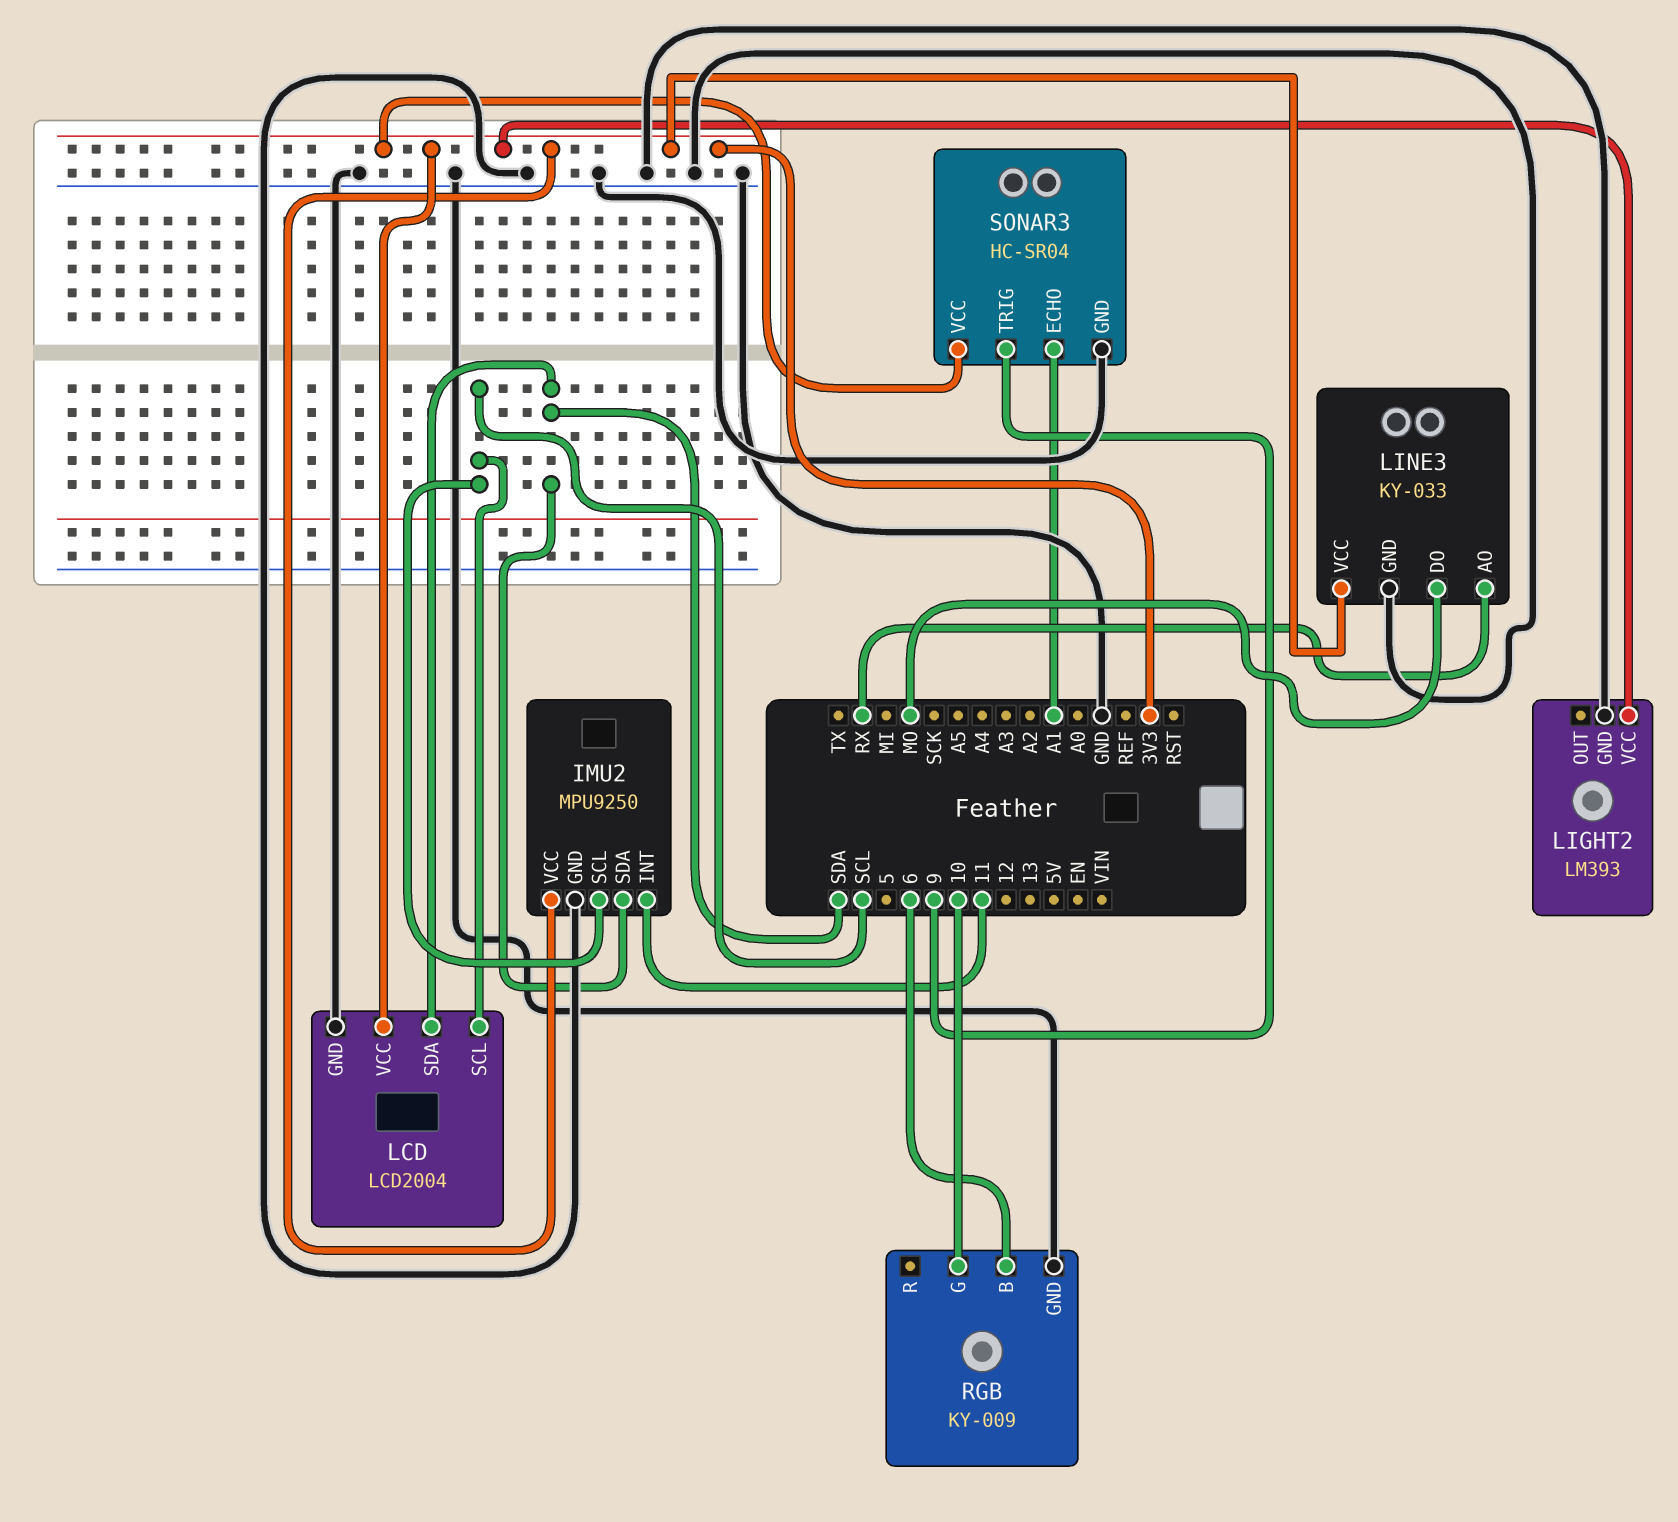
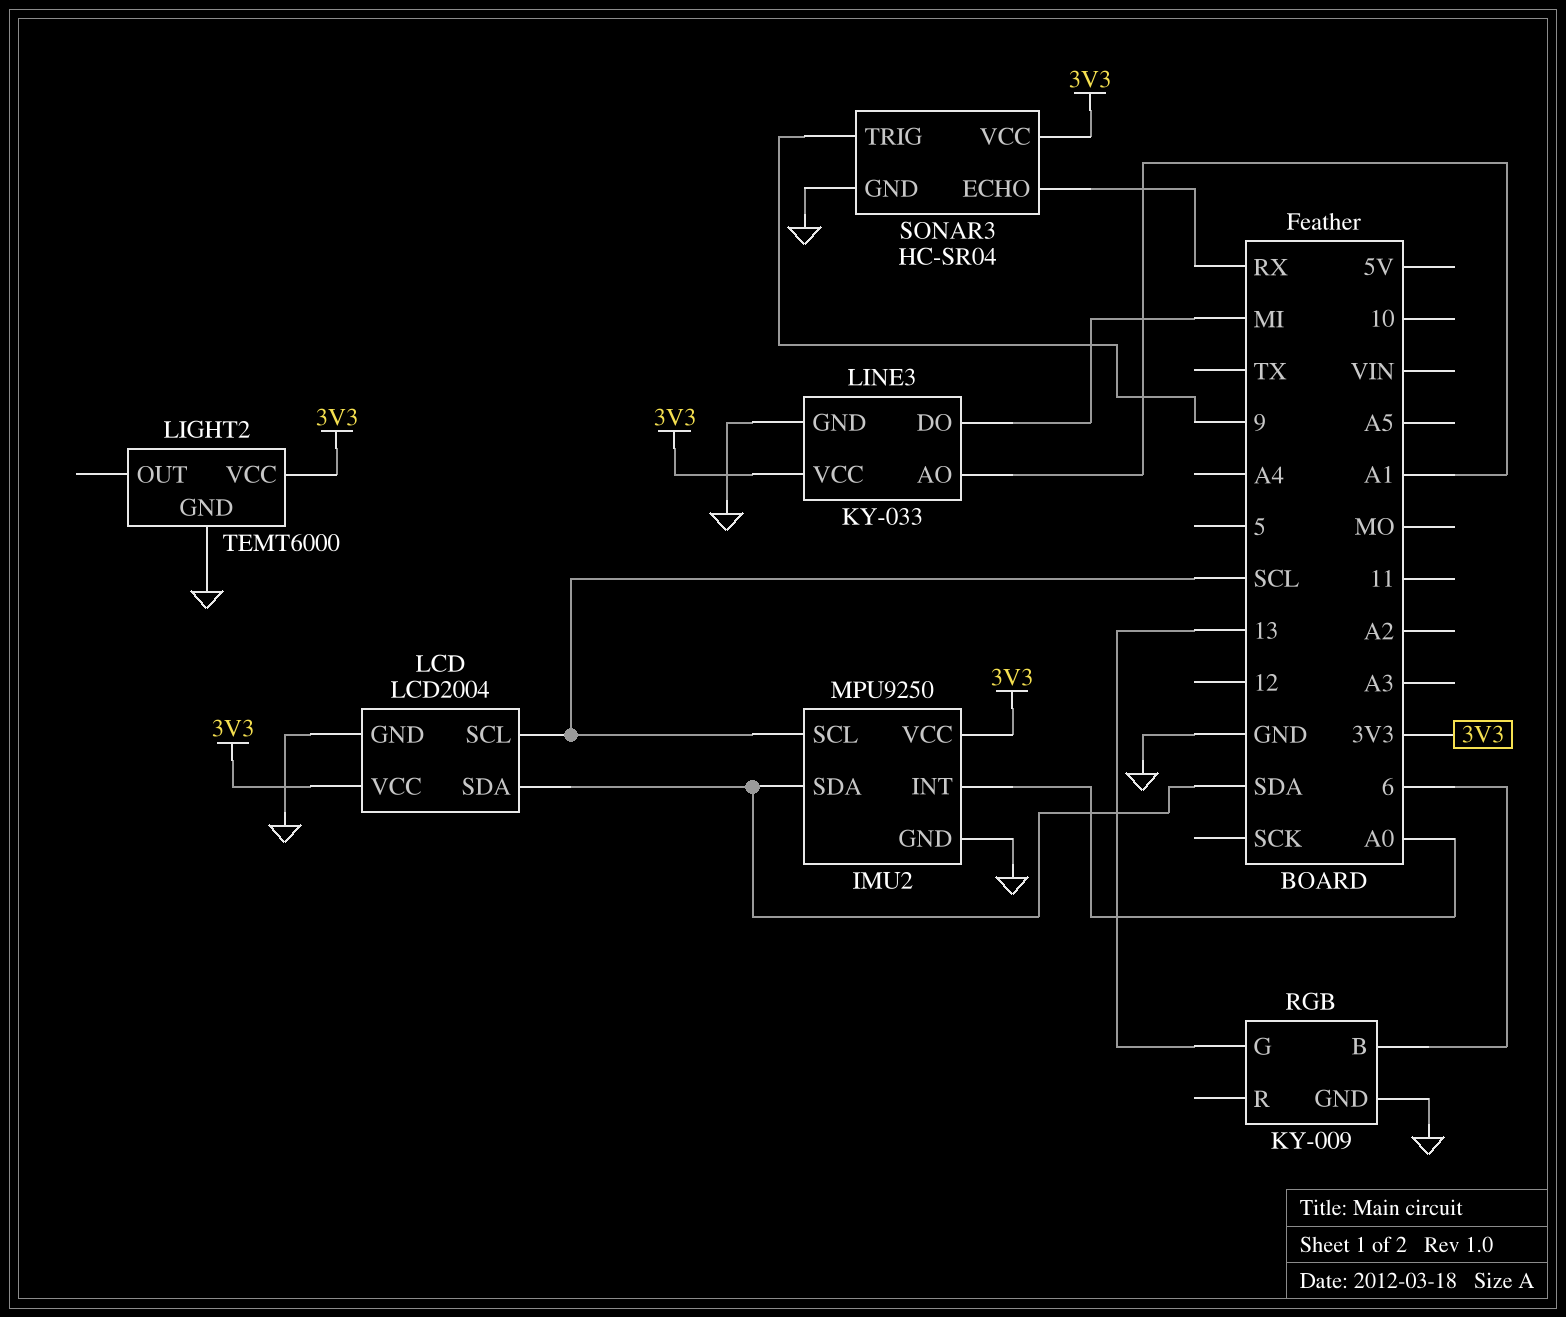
IMU2 pin INT: 11 -> A0
LIGHT2: LM393 -> TEMT6000
LINE3 pin AO: RX -> A1
LINE3 pin DO: MO -> MI
RGB pin G: 10 -> 13
SONAR3 pin ECHO: A1 -> RX

